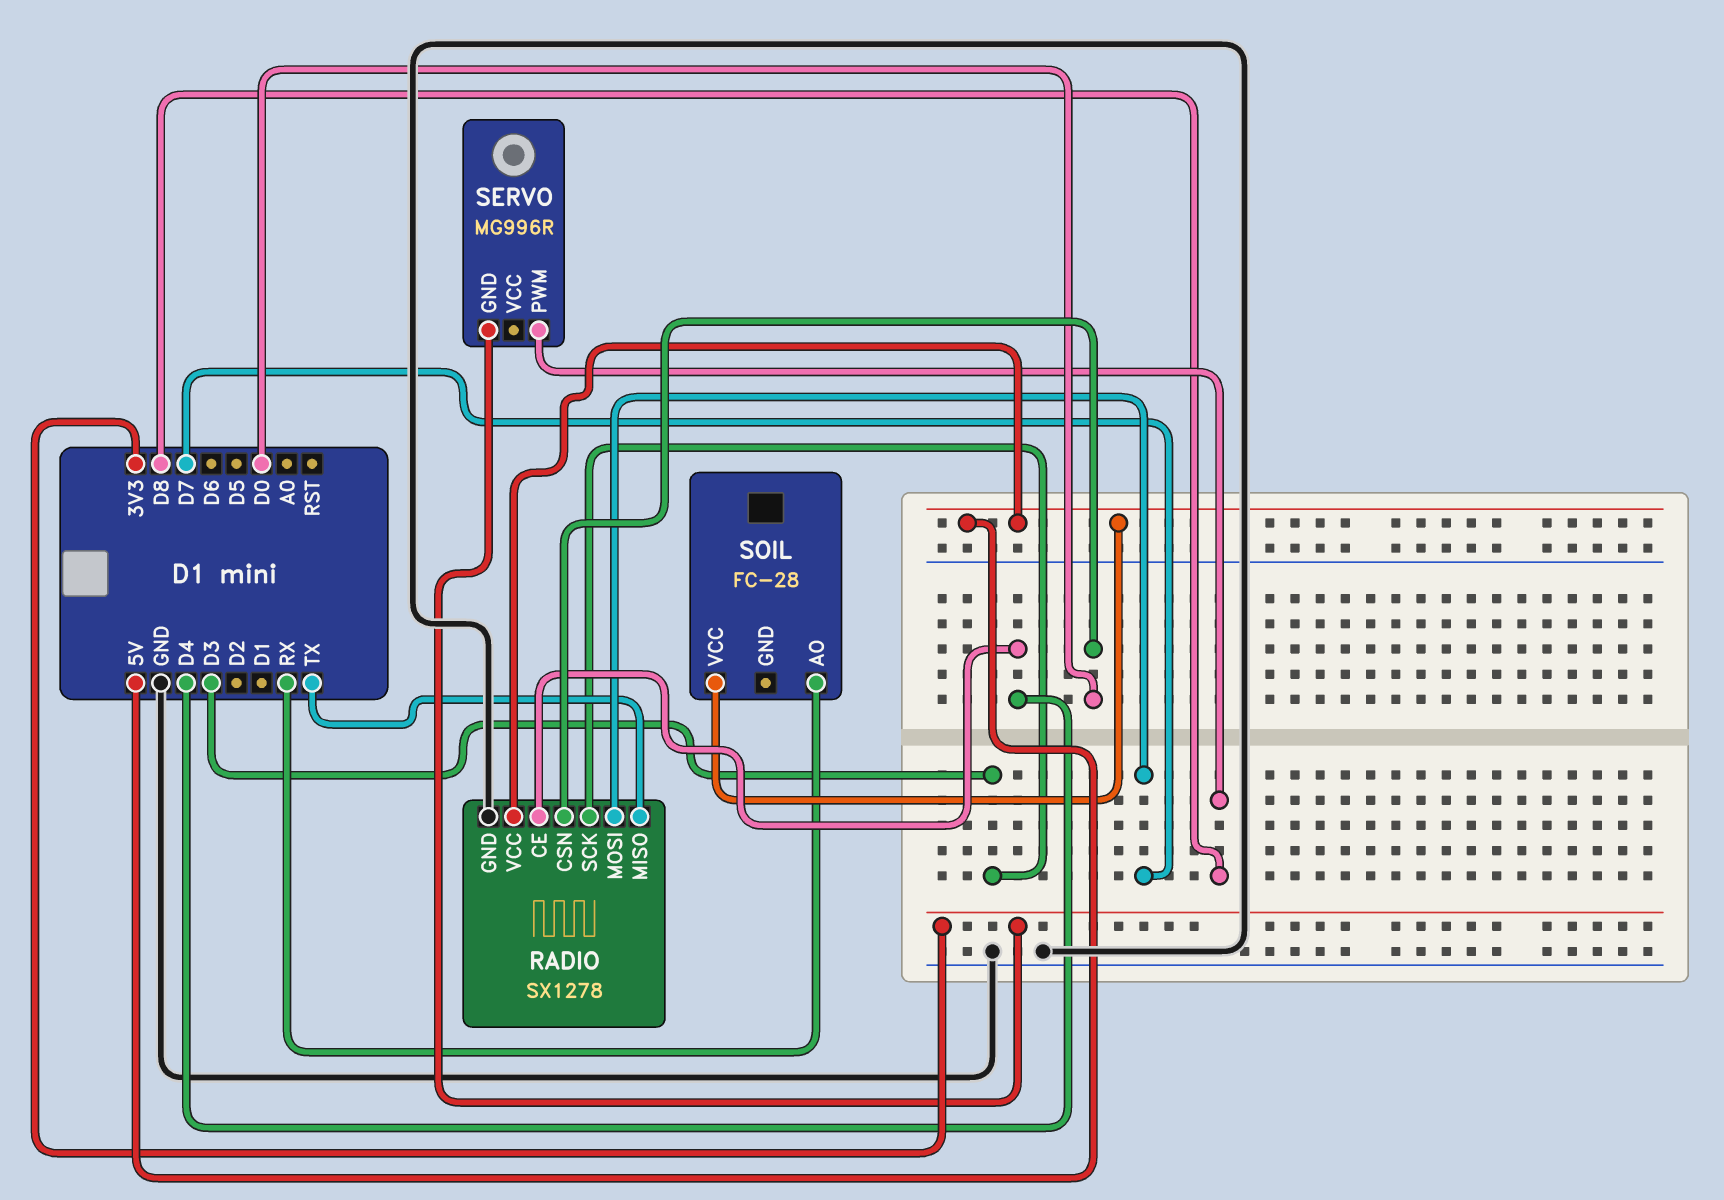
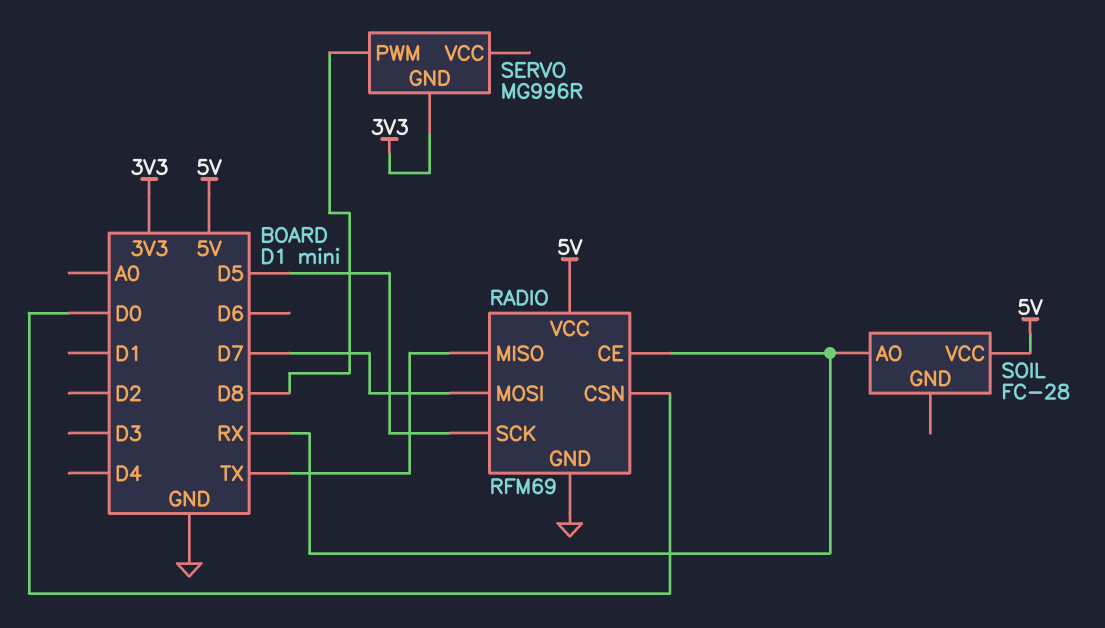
RADIO: SX1278 -> RFM69
RADIO pin CE: D4 -> RX
RADIO pin SCK: D3 -> D5

